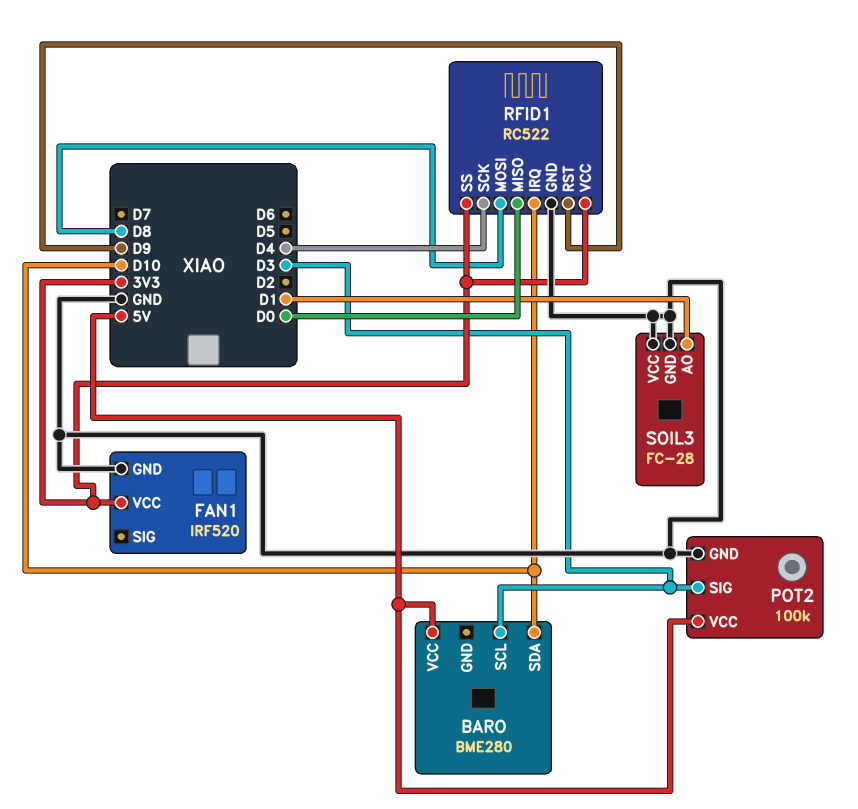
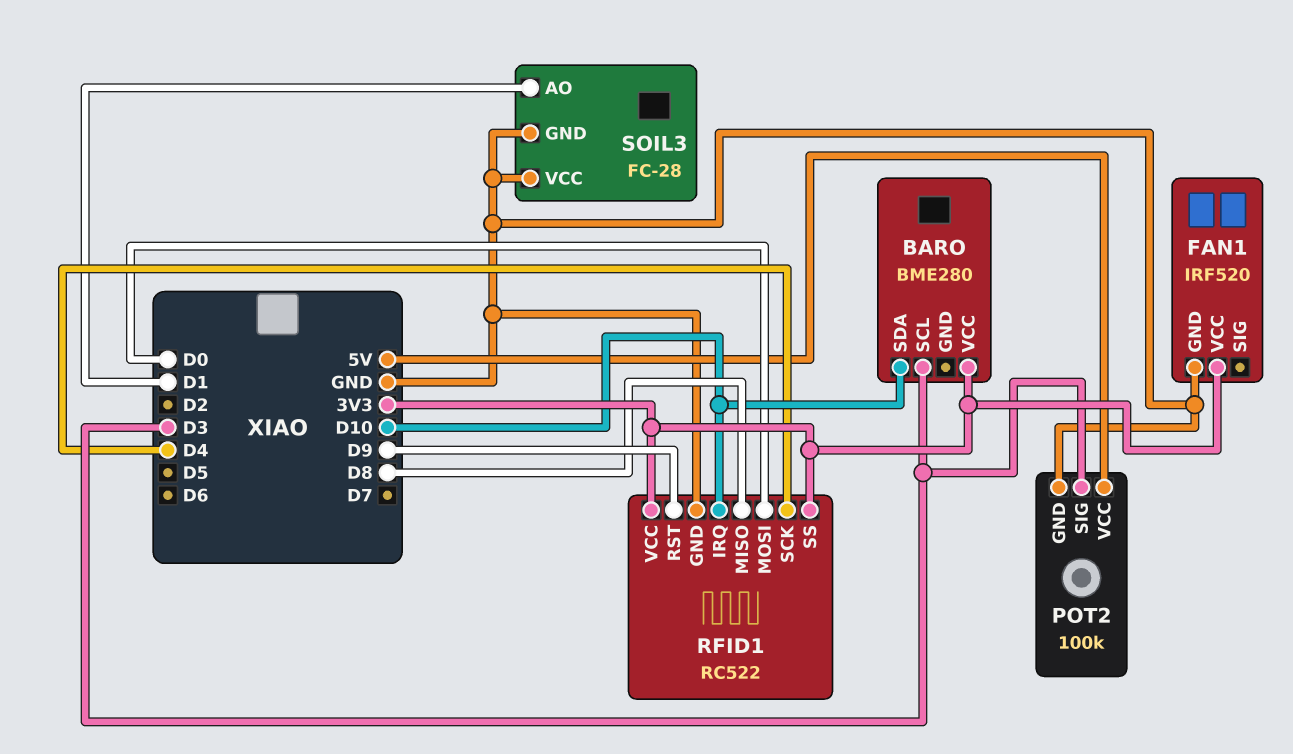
BARO pin VCC: 5V -> 3V3
RFID1 pin MISO: D0 -> D8
RFID1 pin MOSI: D8 -> D0

